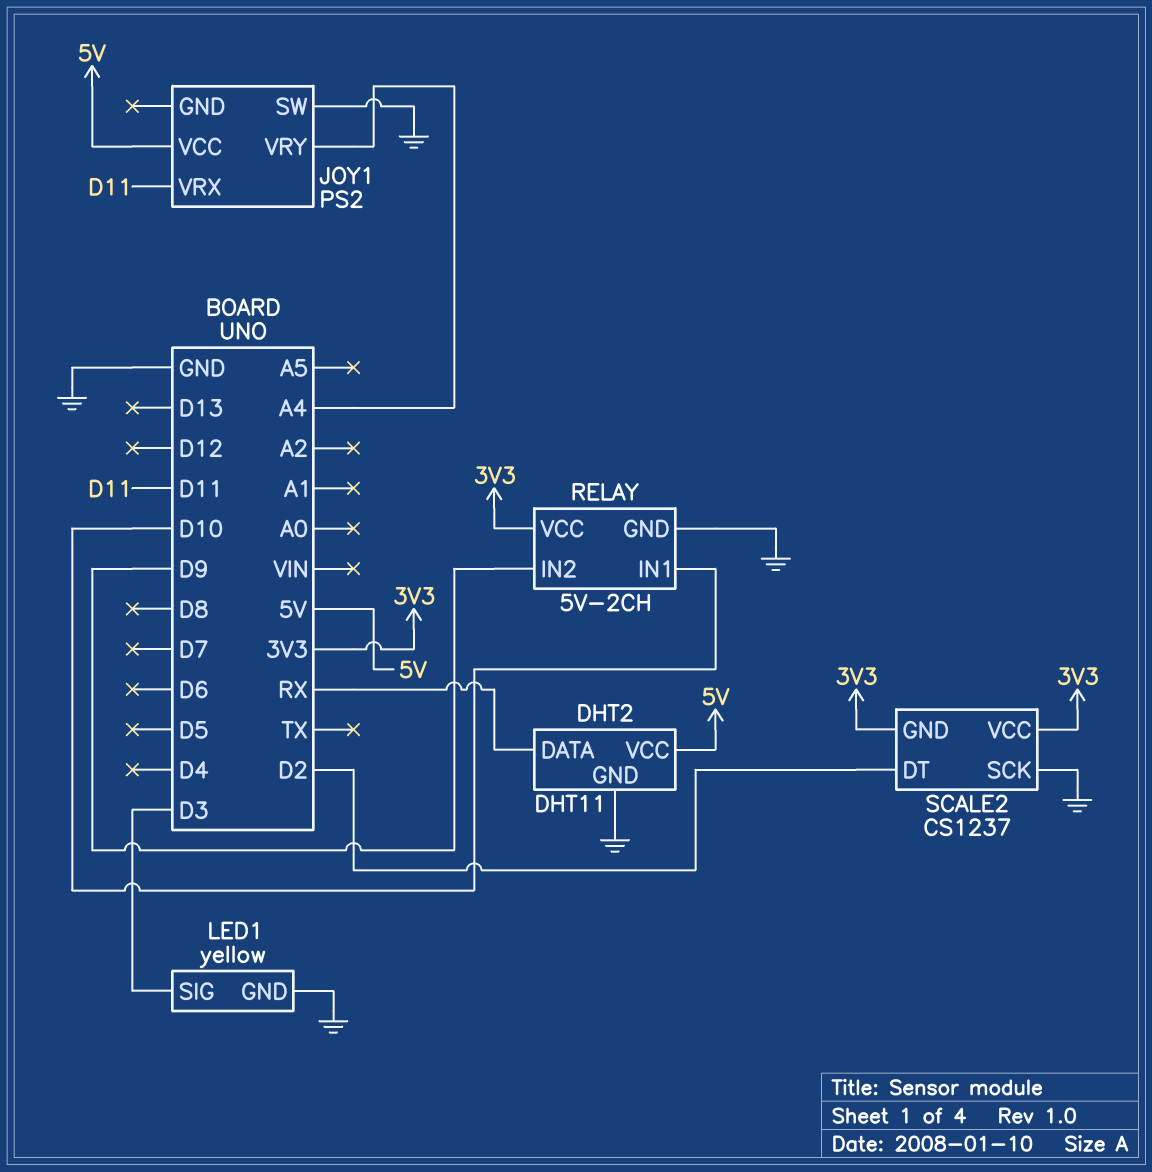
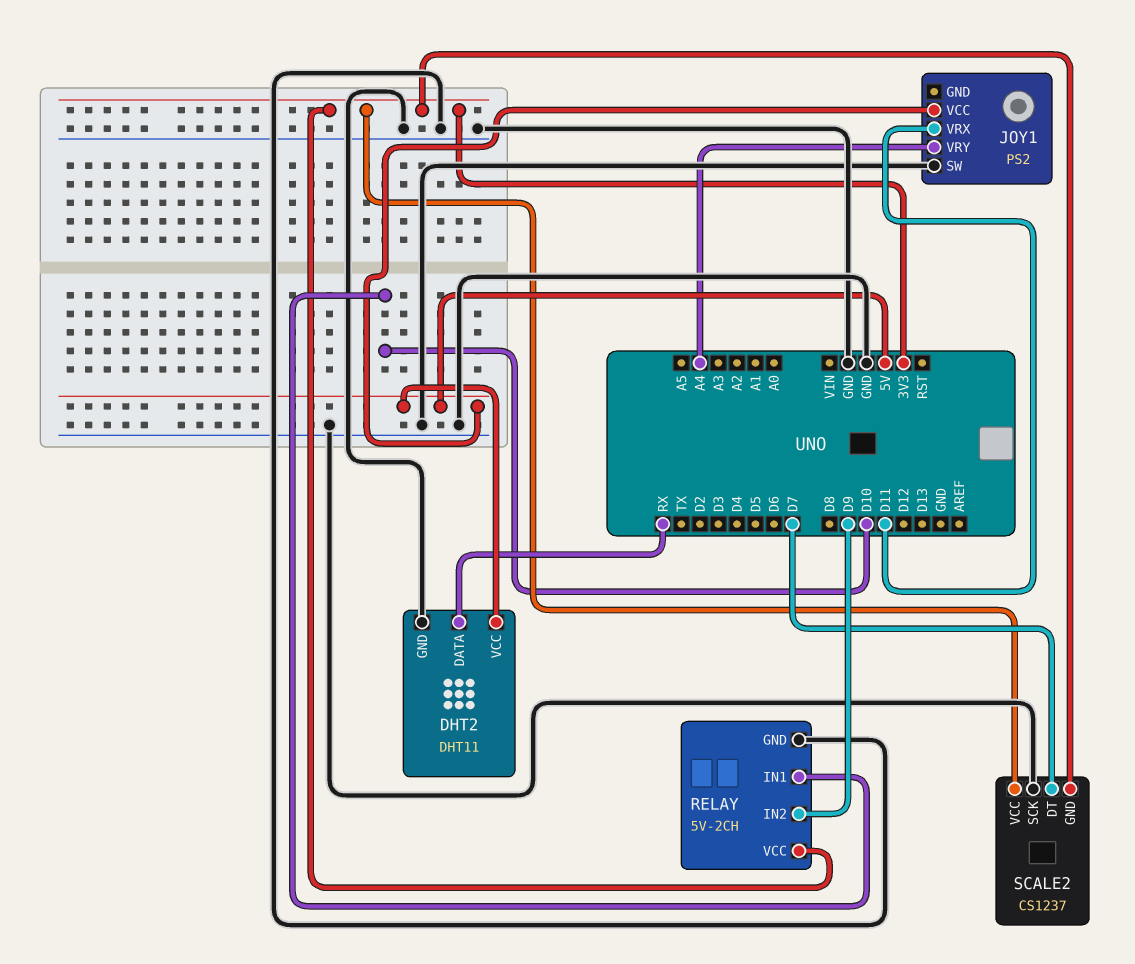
LED1: yellow -> none
LED1 pin GND: GND -> none
LED1 pin SIG: D3 -> none
SCALE2 pin DT: D2 -> D7

